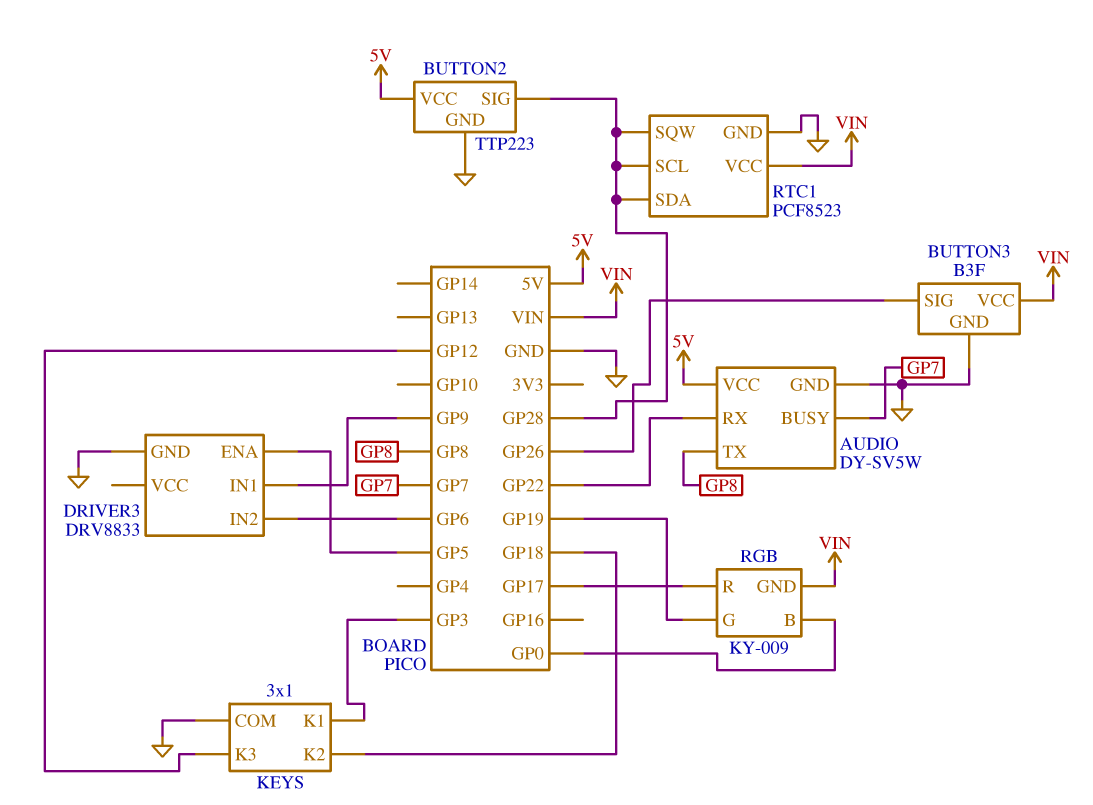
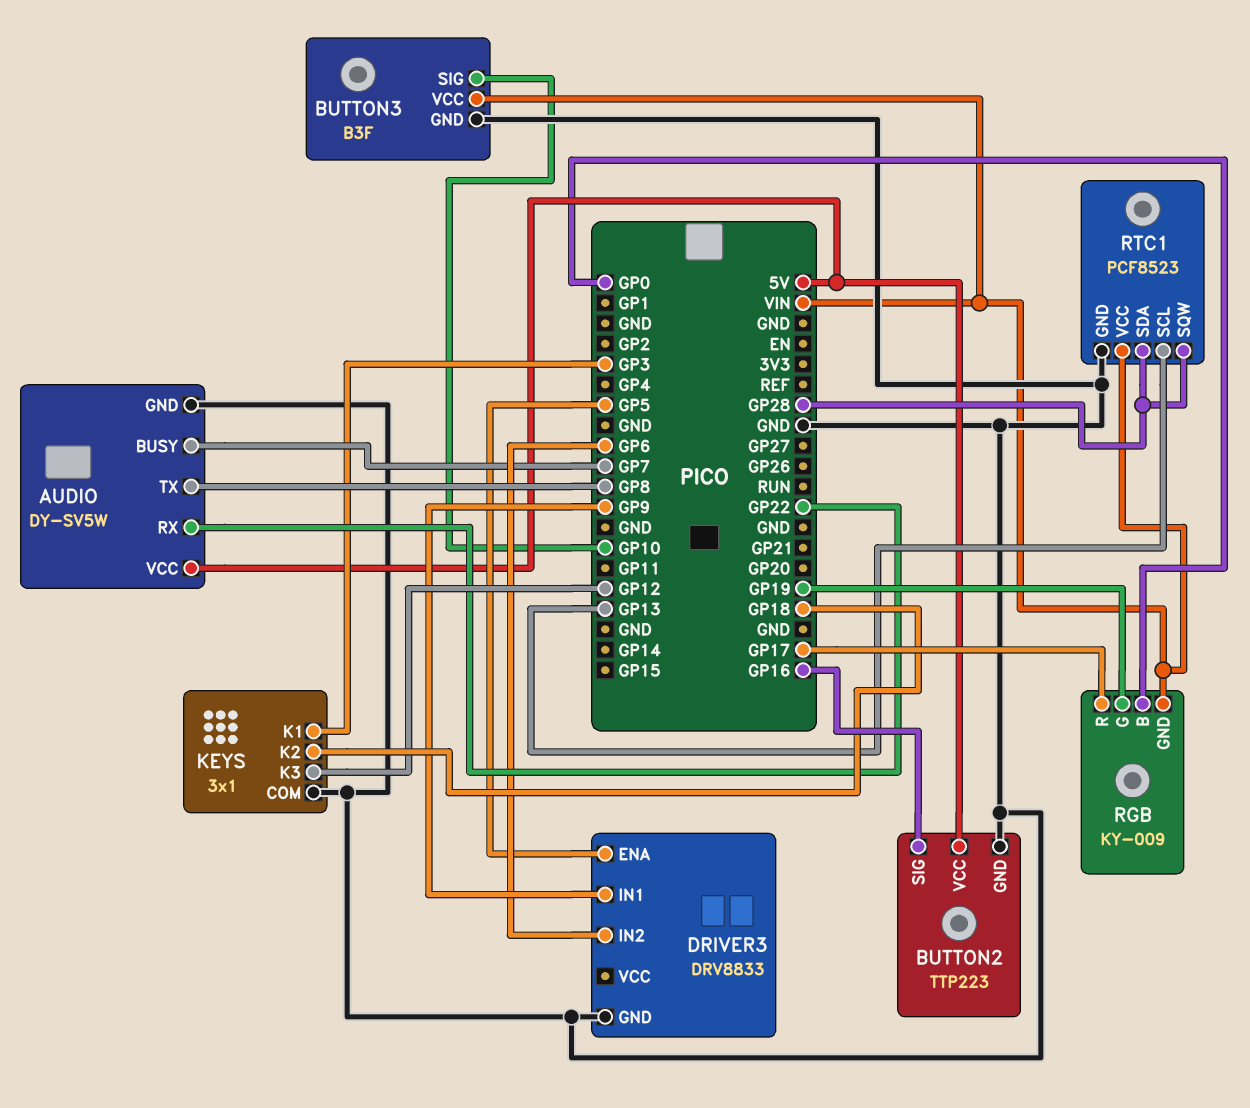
BUTTON2 pin SIG: GP28 -> GP16
BUTTON3 pin SIG: GP26 -> GP10
RTC1 pin SCL: GP28 -> GP13

